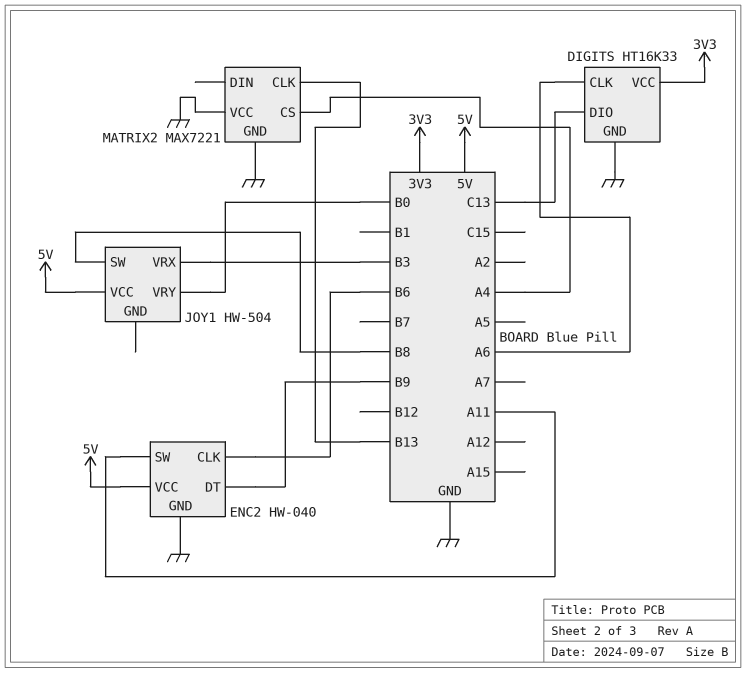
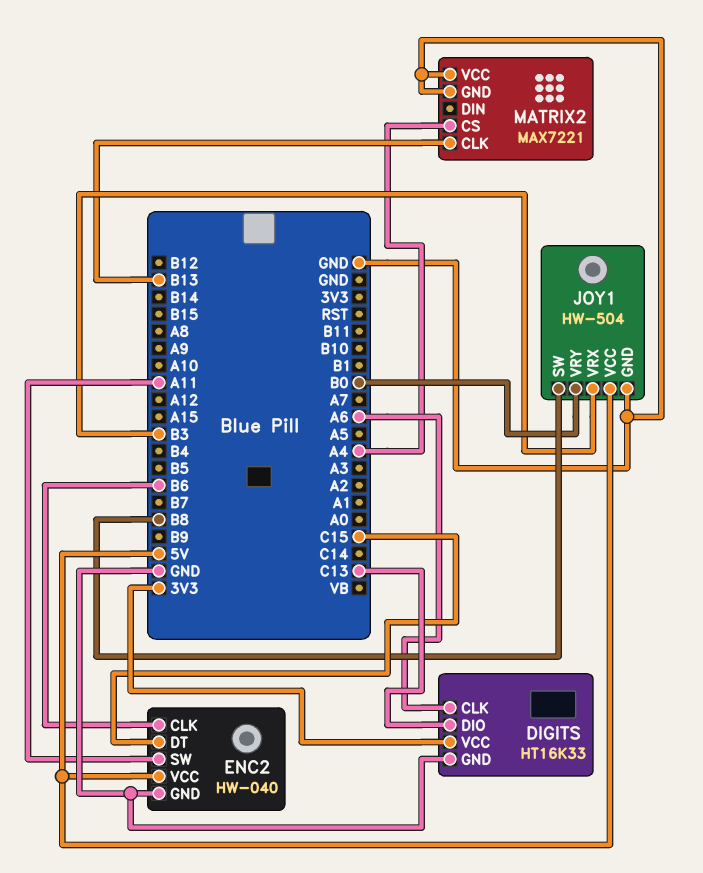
ENC2 pin DT: B9 -> C15
JOY1 pin GND: none -> GND

